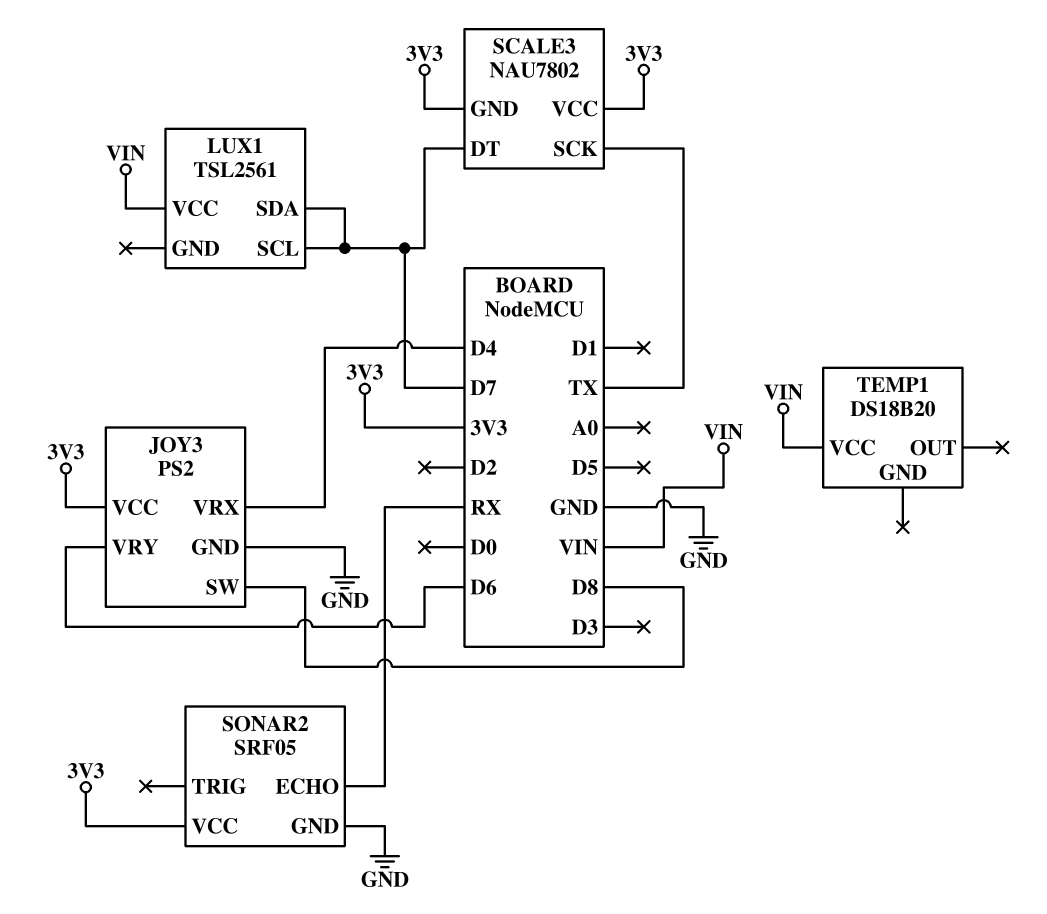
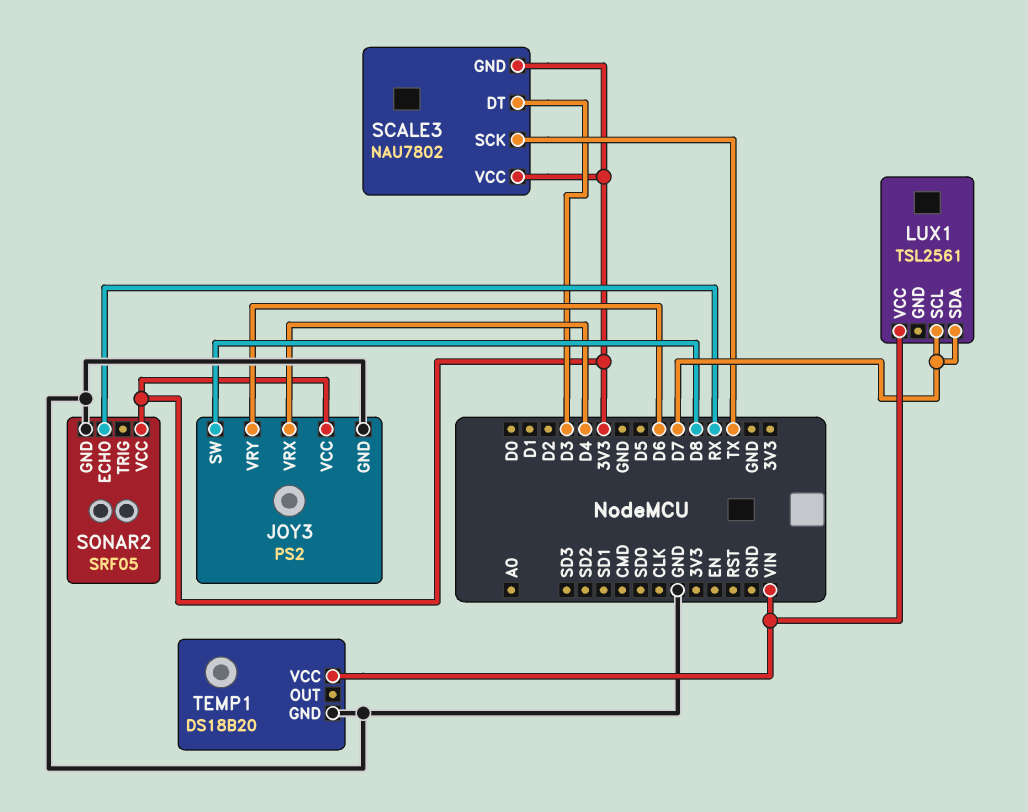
SCALE3 pin DT: D7 -> D3
TEMP1 pin GND: none -> GND

